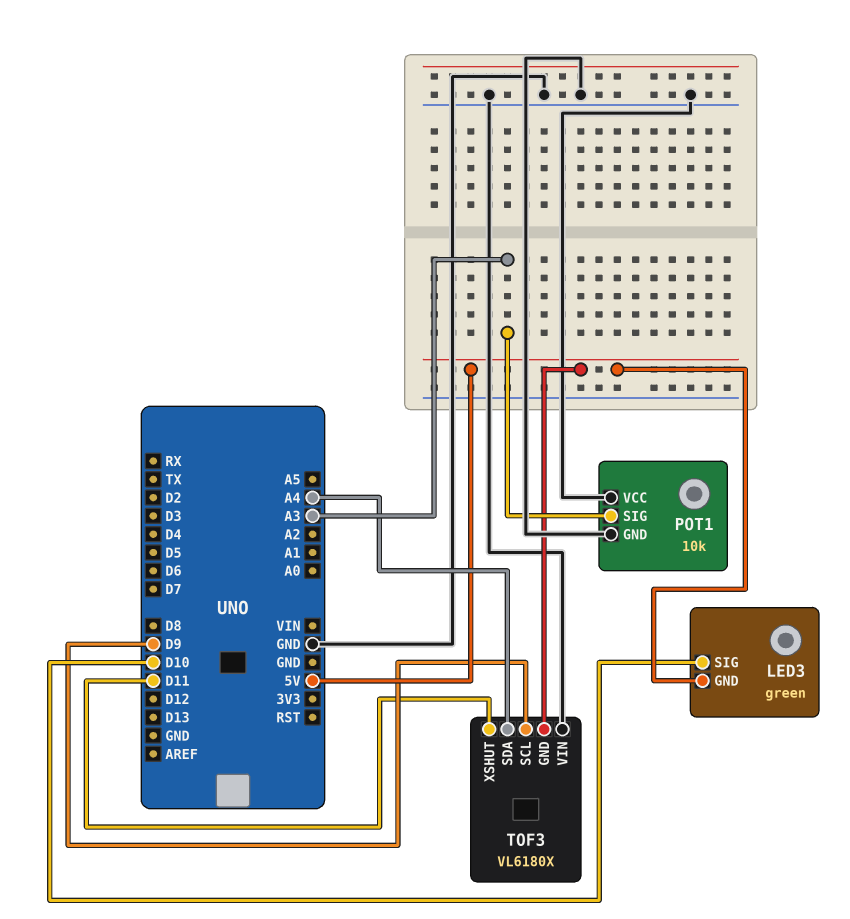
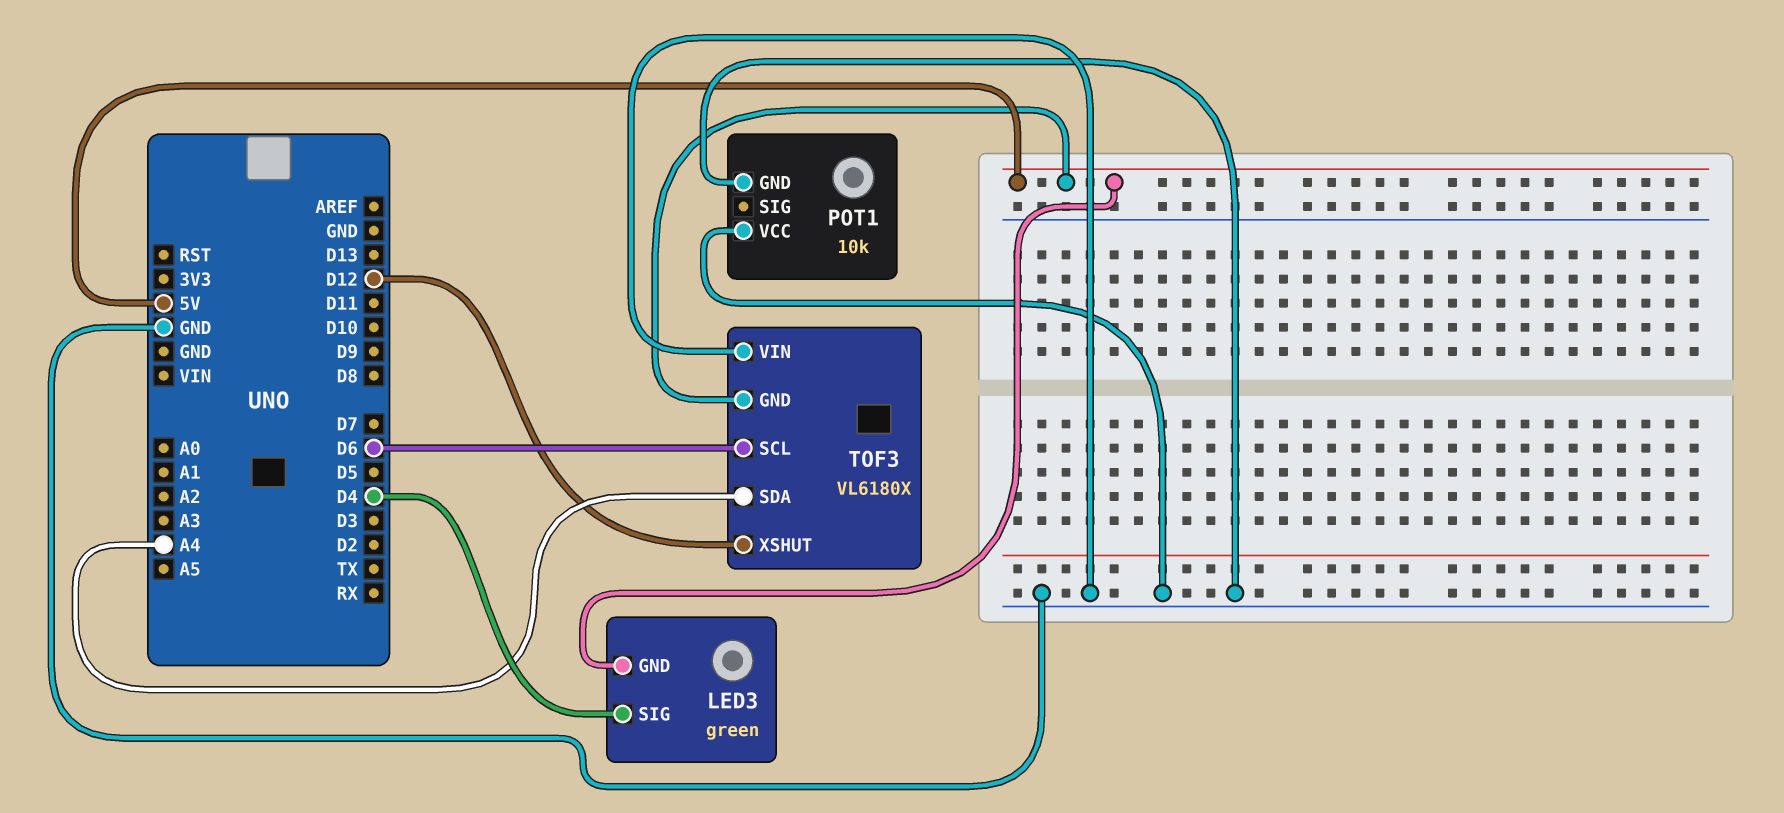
LED3 pin SIG: D10 -> D4
POT1 pin SIG: A3 -> none
TOF3 pin SCL: D9 -> D6
TOF3 pin XSHUT: D11 -> D12

